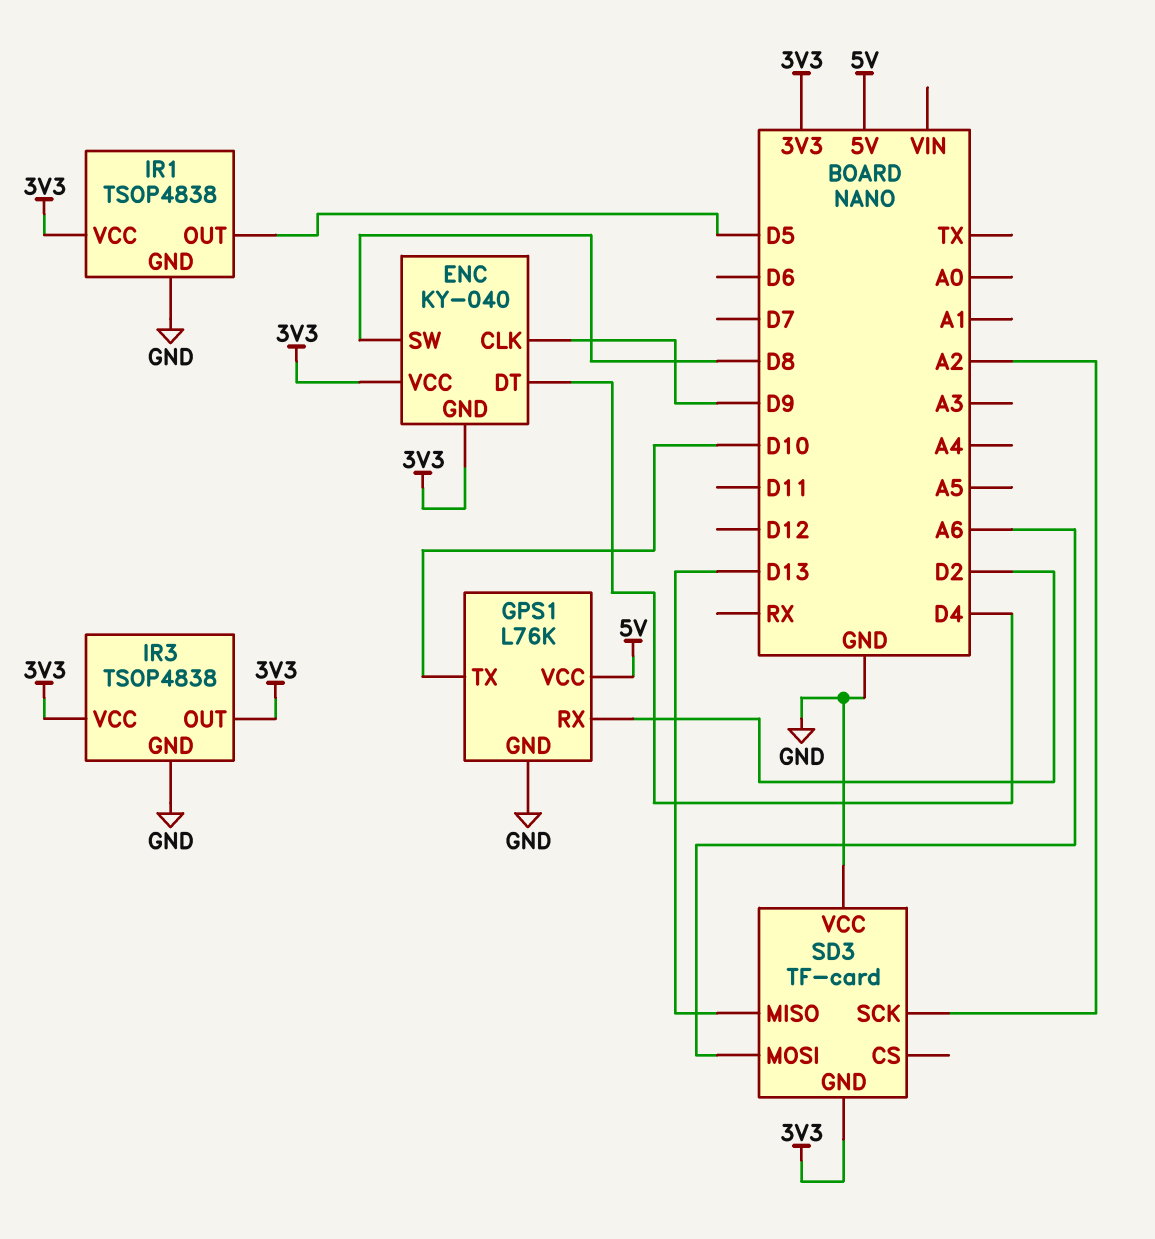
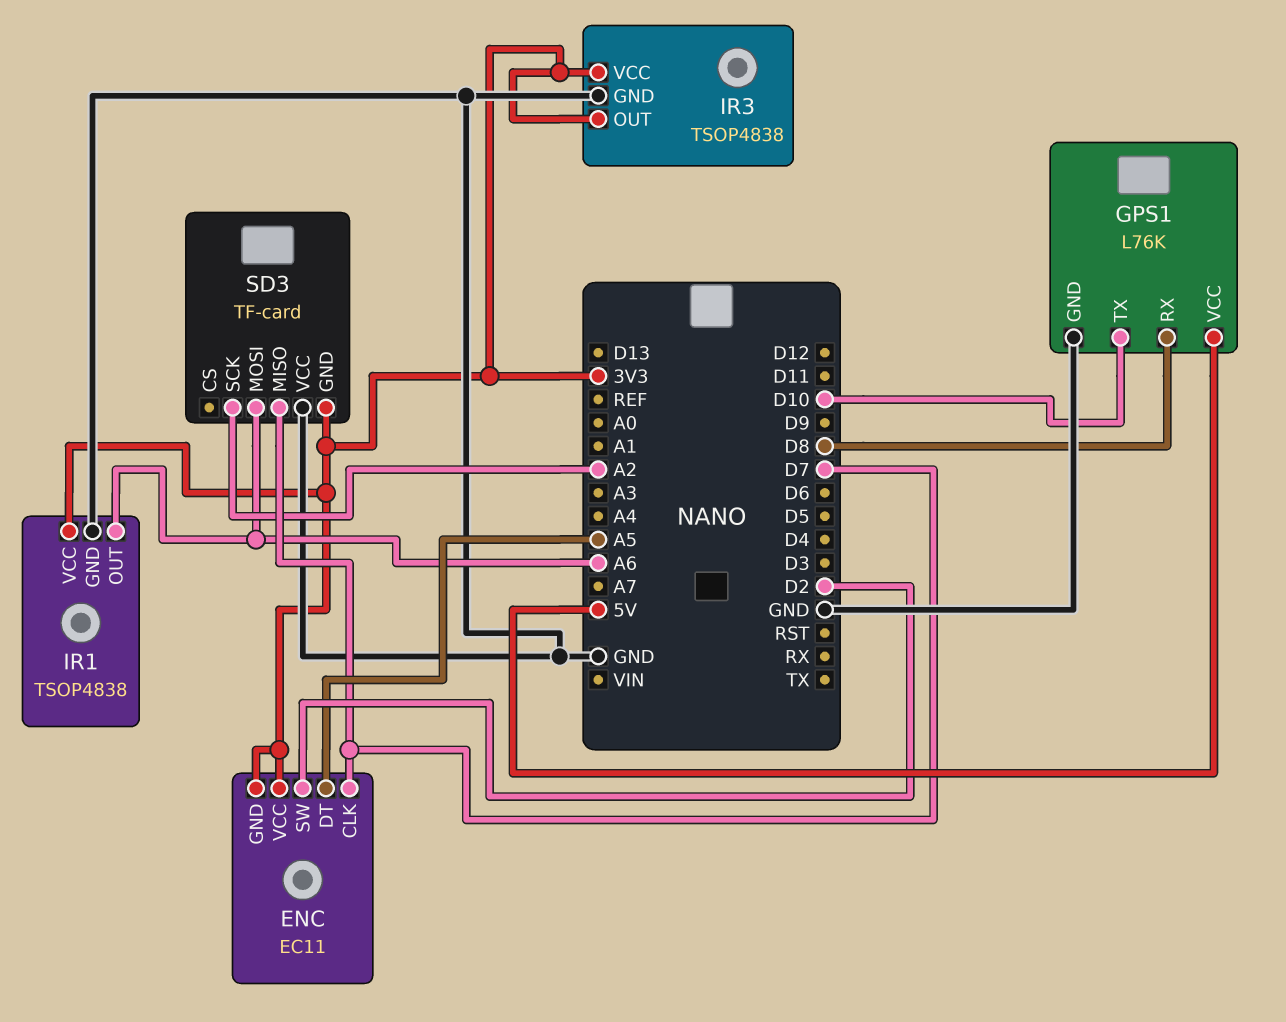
ENC: KY-040 -> EC11
ENC pin CLK: D9 -> D7
ENC pin DT: D4 -> A5
ENC pin SW: D8 -> D2
GPS1 pin RX: D2 -> D8
IR1 pin OUT: D5 -> A6
SD3 pin MISO: D13 -> D7

